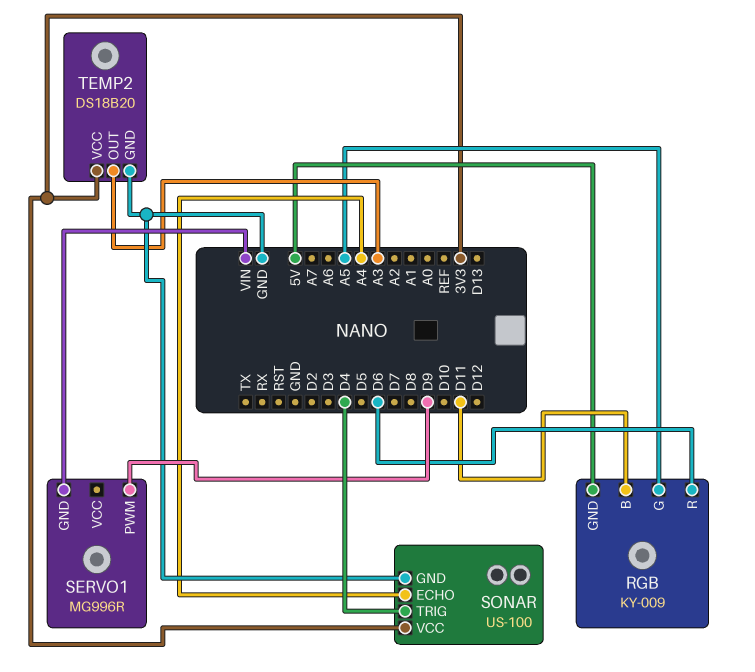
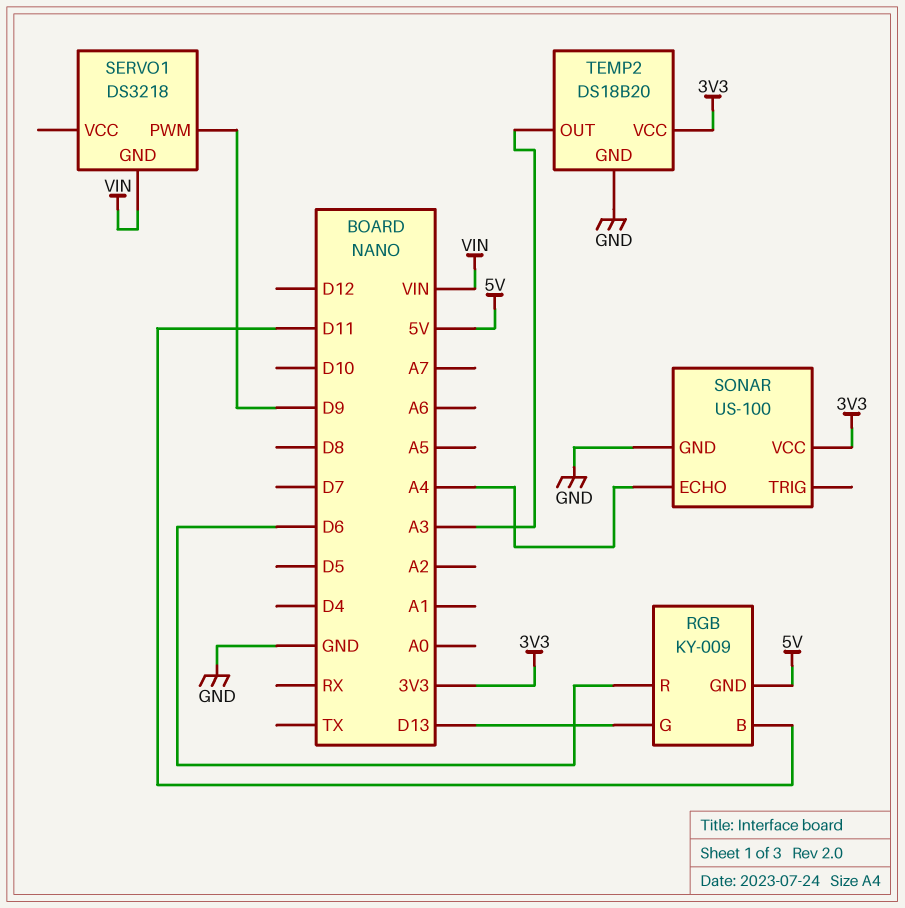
RGB pin G: A5 -> D13
SERVO1: MG996R -> DS3218
SONAR pin TRIG: D4 -> none

